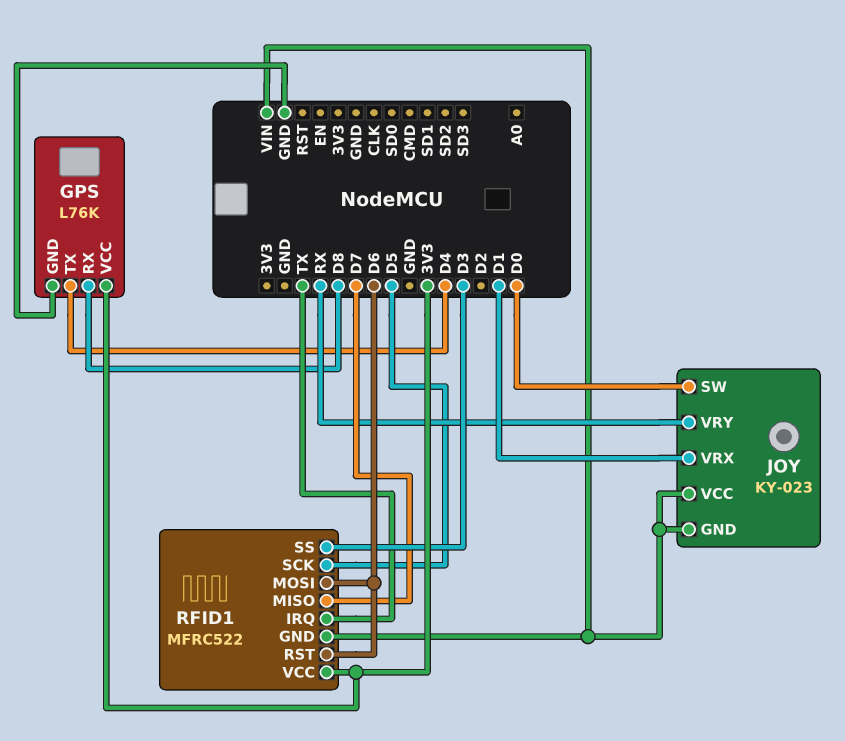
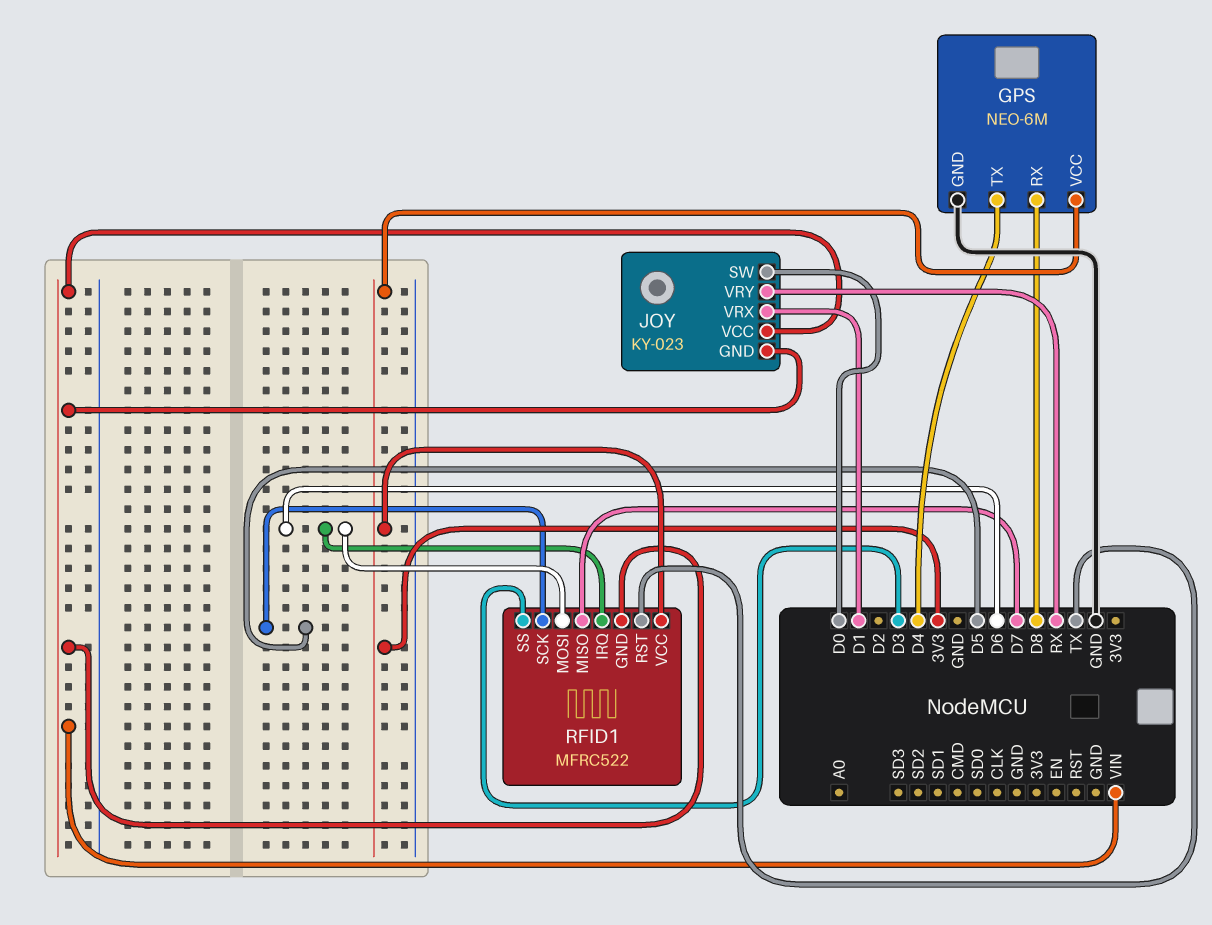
GPS: L76K -> NEO-6M
RFID1 pin IRQ: TX -> D6
RFID1 pin RST: D6 -> TX

